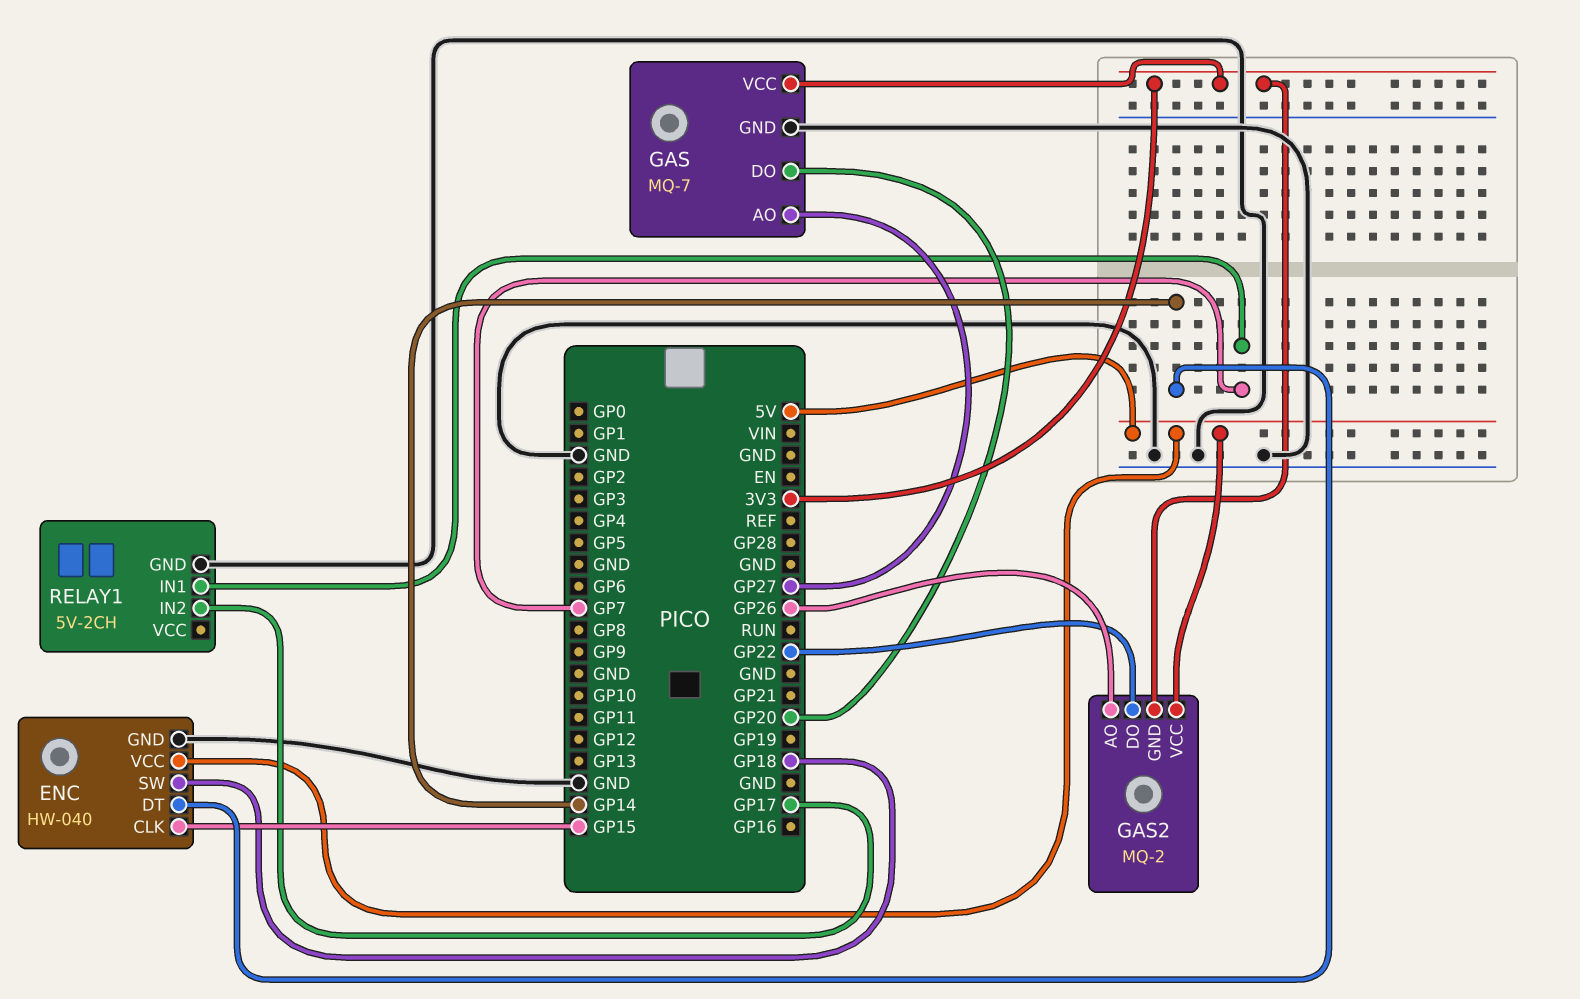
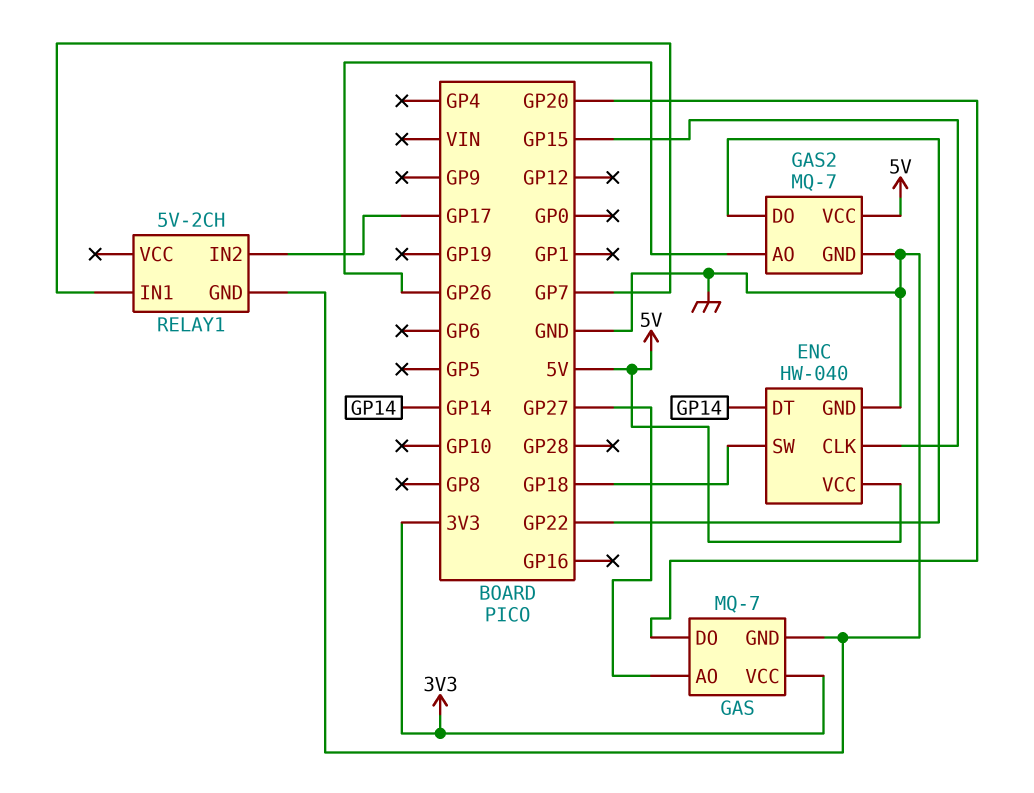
GAS2: MQ-2 -> MQ-7
GAS2 pin GND: 3V3 -> GND

